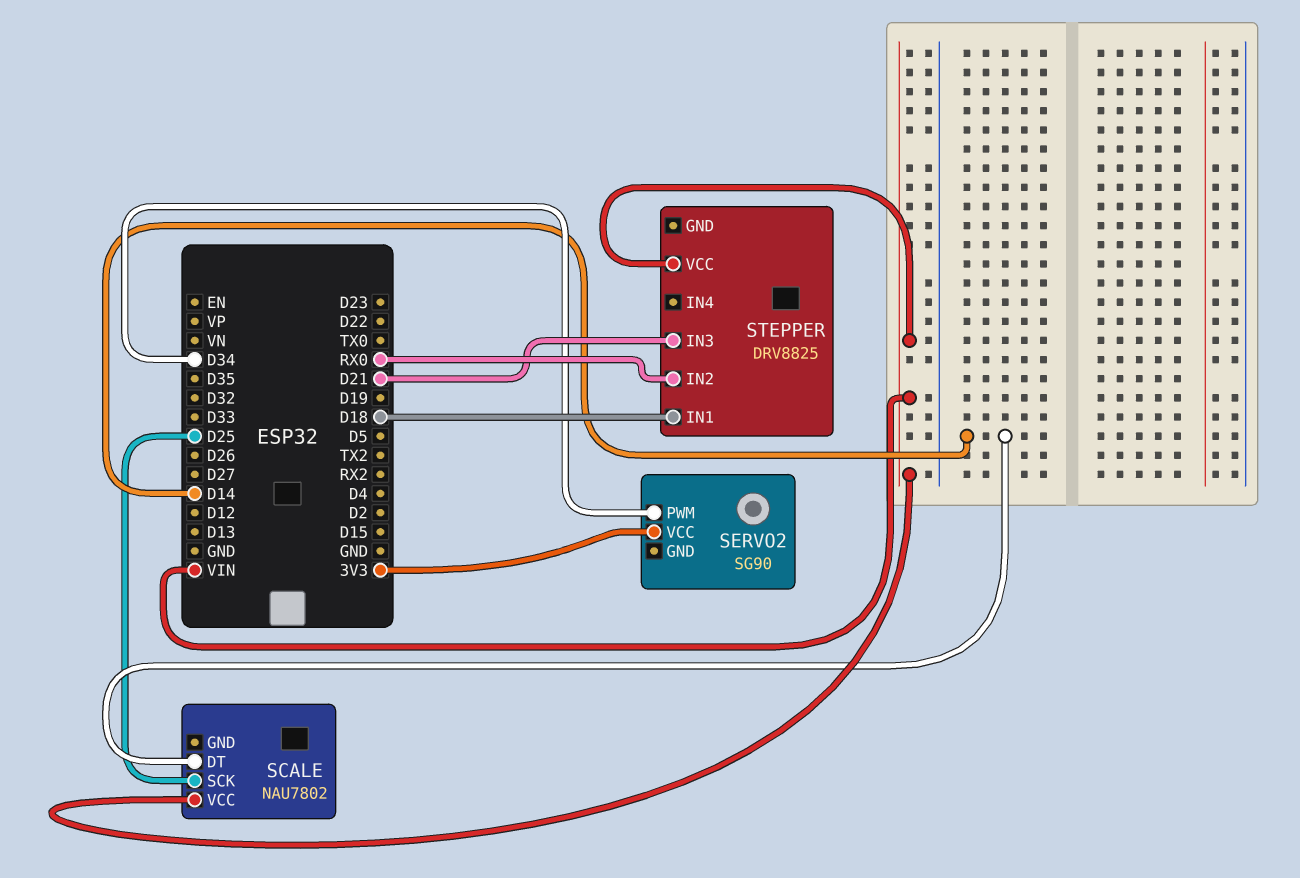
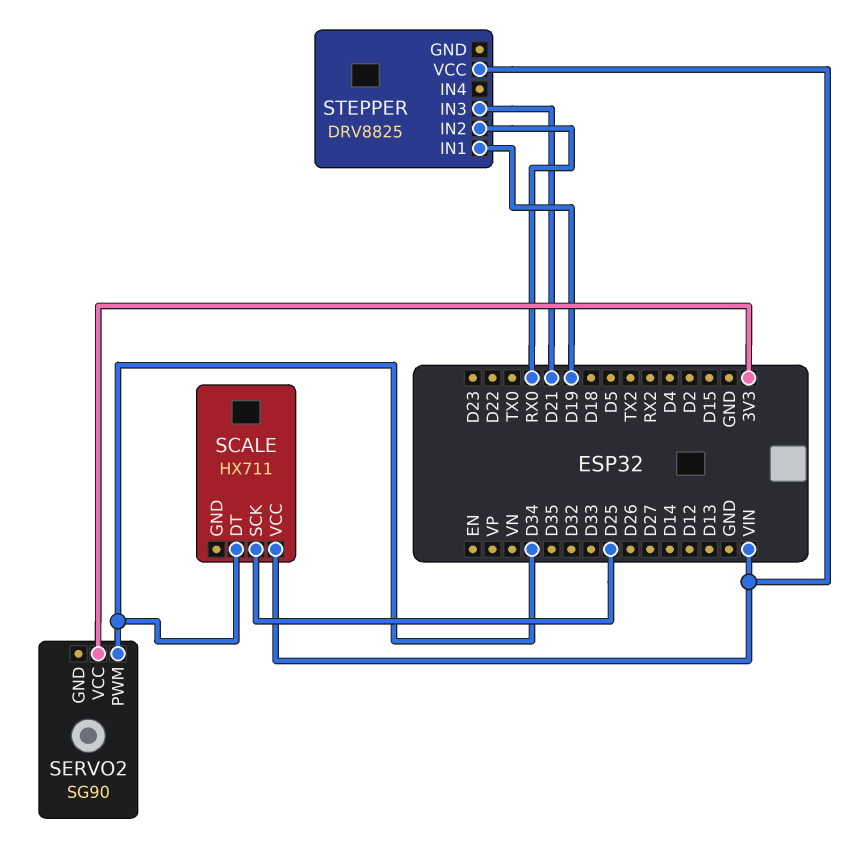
SCALE: NAU7802 -> HX711
SCALE pin DT: D14 -> D34
STEPPER pin IN1: D18 -> D19

